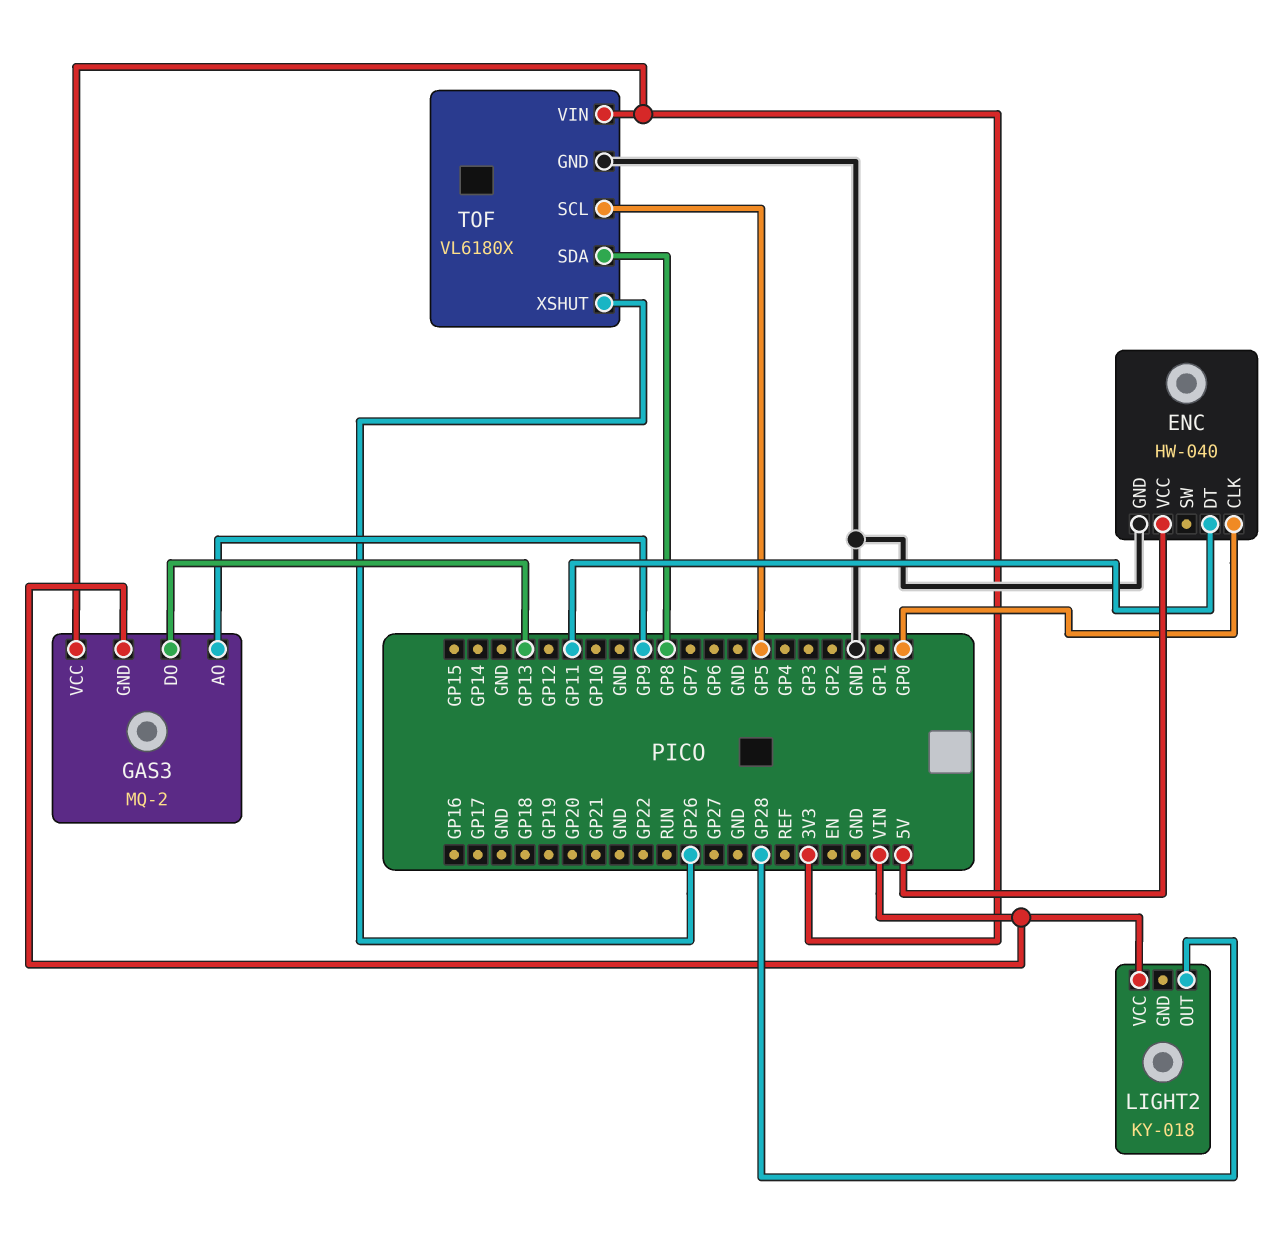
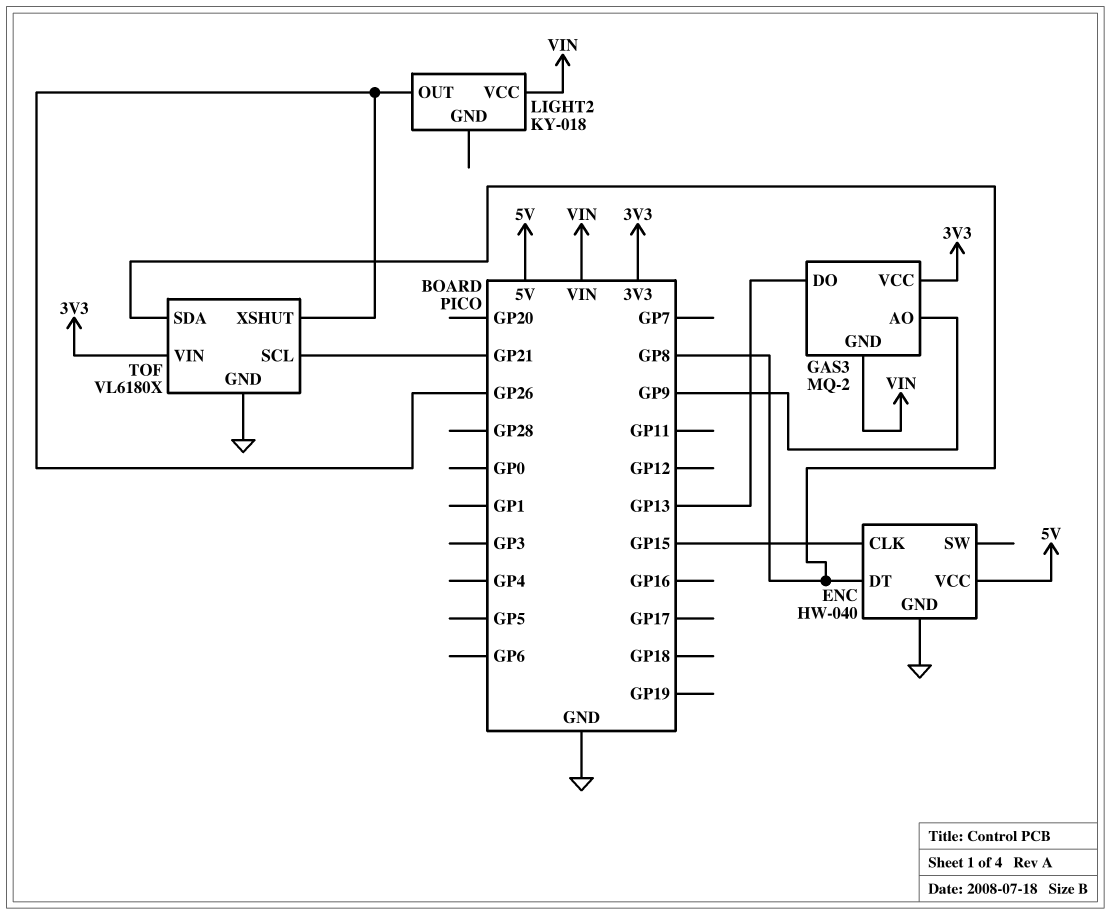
ENC pin CLK: GP0 -> GP15
ENC pin DT: GP11 -> GP8
LIGHT2 pin OUT: GP28 -> GP26
TOF pin SCL: GP5 -> GP21

